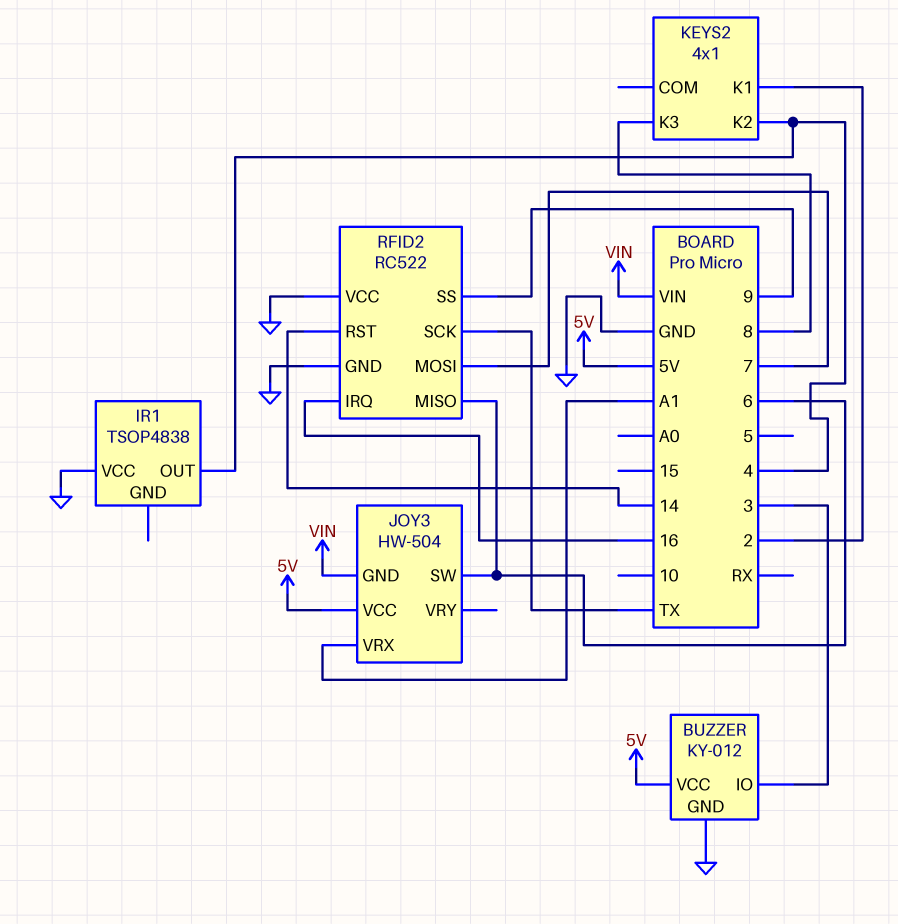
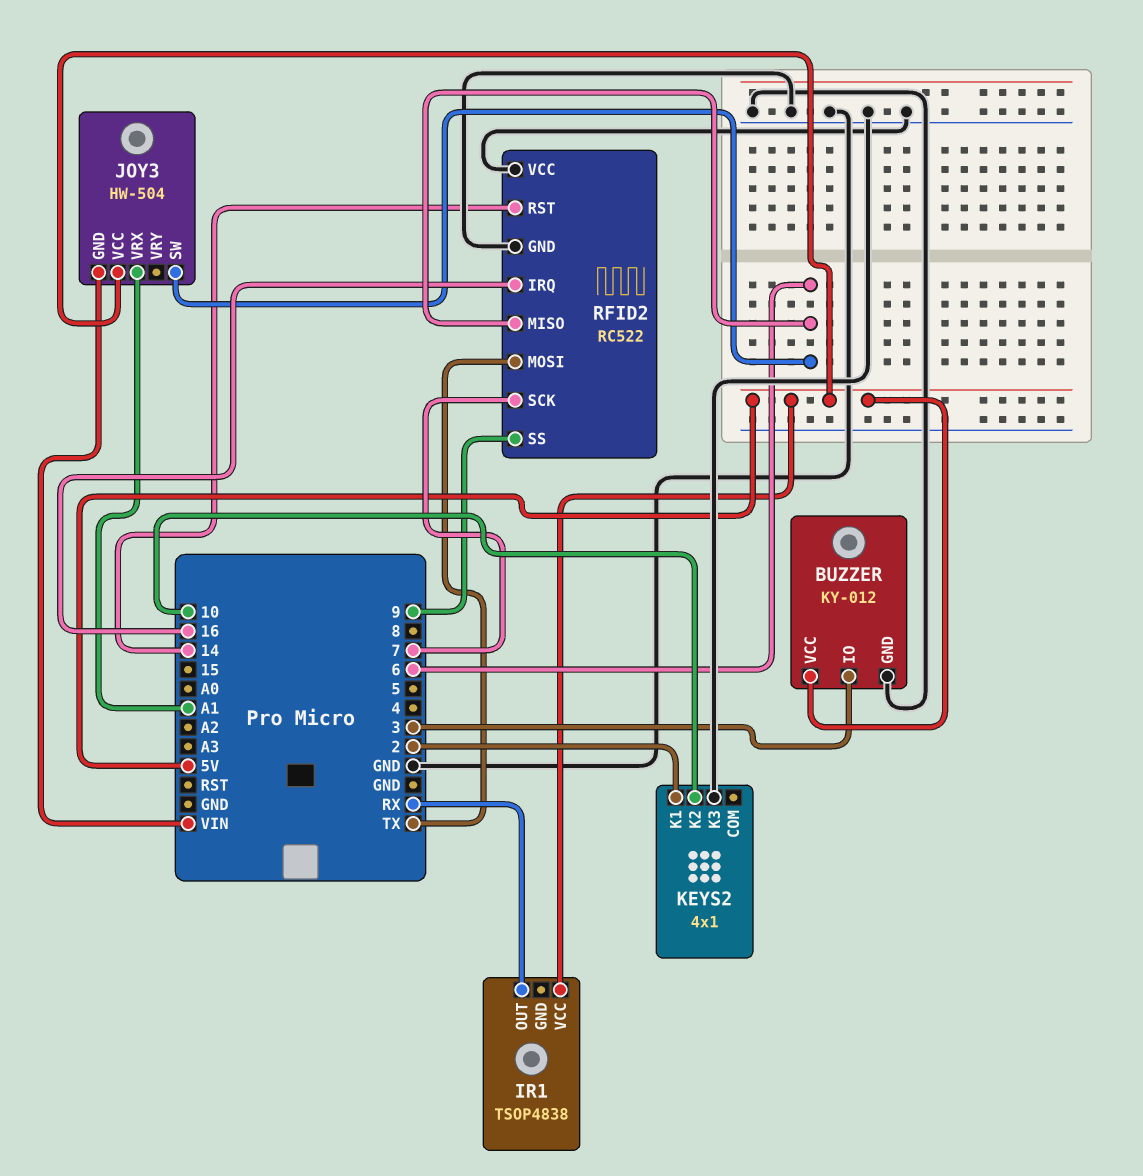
IR1 pin OUT: 4 -> RX
IR1 pin VCC: GND -> 5V
KEYS2 pin K2: 4 -> 10
KEYS2 pin K3: 8 -> GND
RFID2 pin MOSI: 7 -> TX
RFID2 pin SCK: TX -> 7

